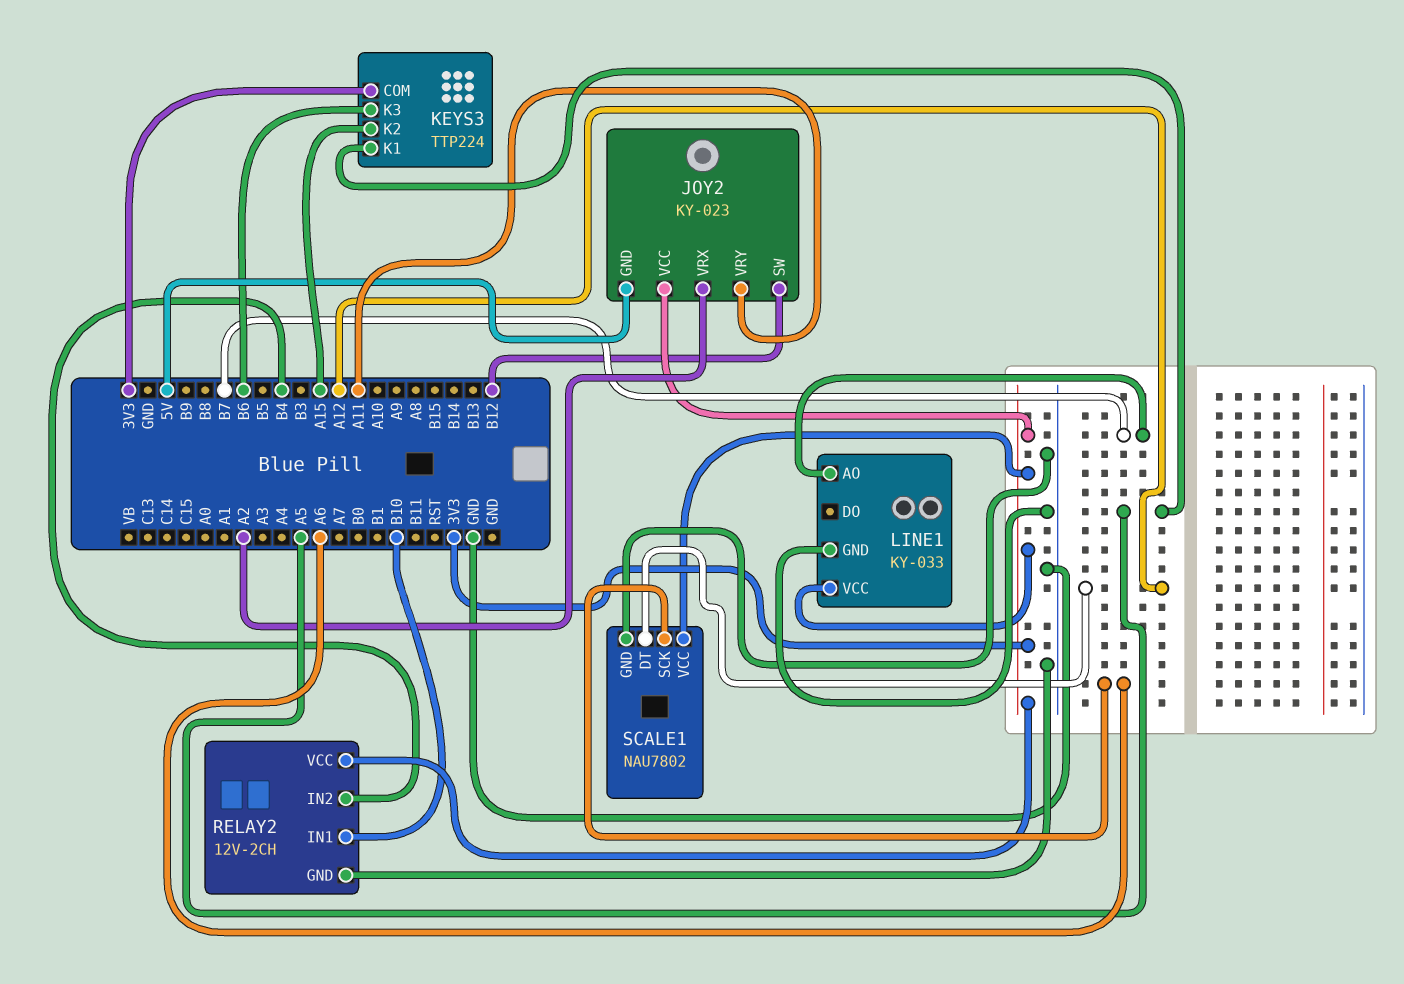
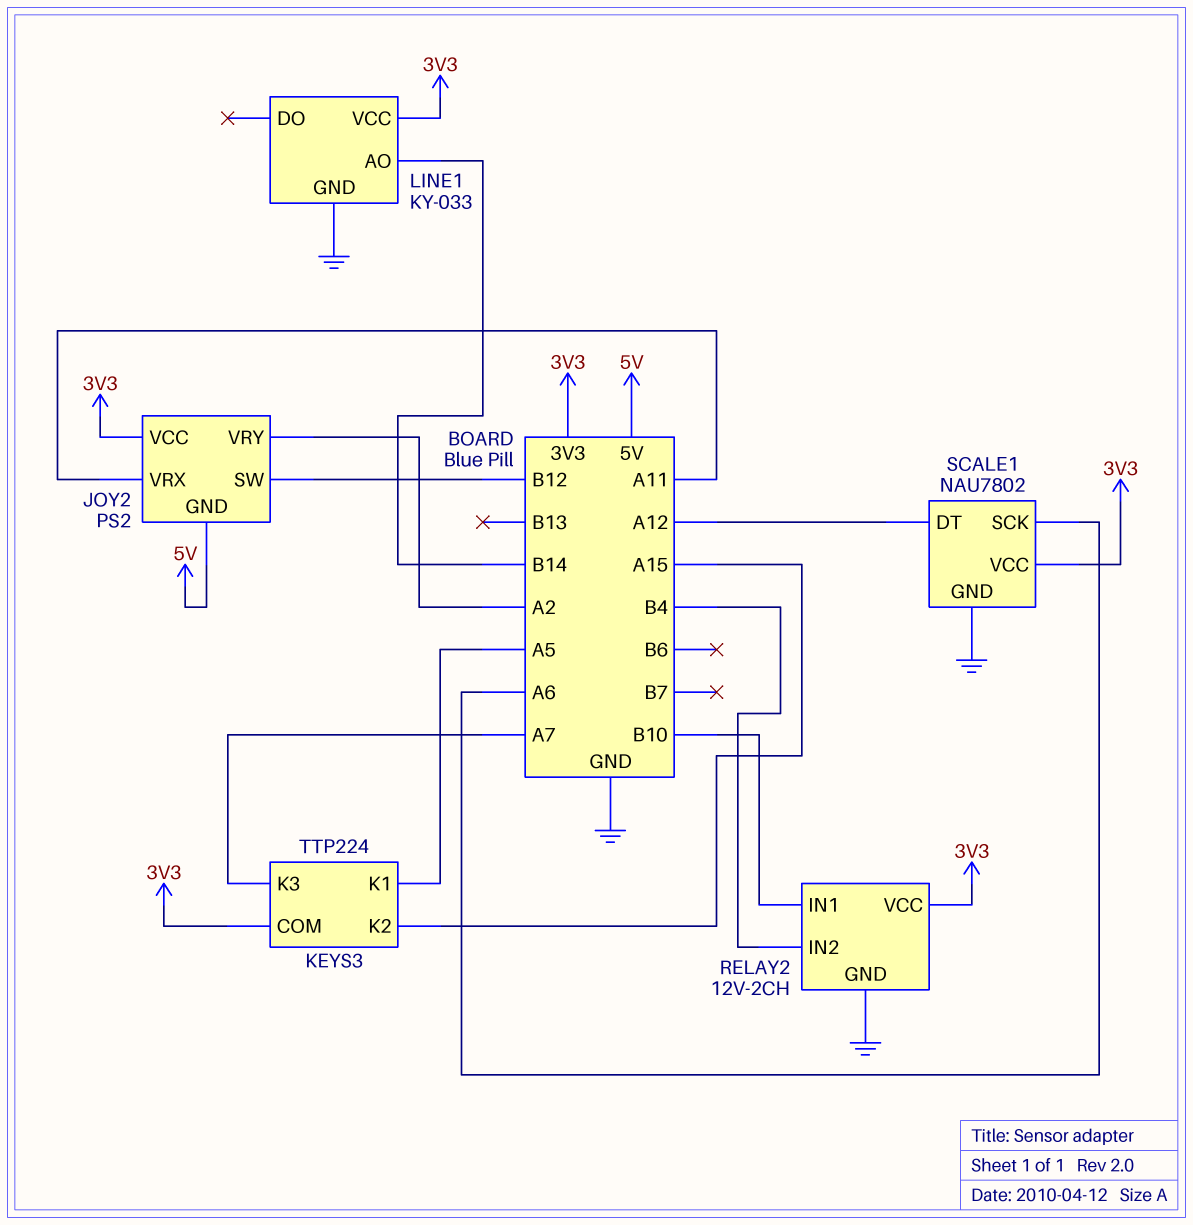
JOY2: KY-023 -> PS2
JOY2 pin VRX: A2 -> A11
JOY2 pin VRY: A11 -> A2
KEYS3 pin K3: B6 -> A7
LINE1 pin AO: B7 -> B14

